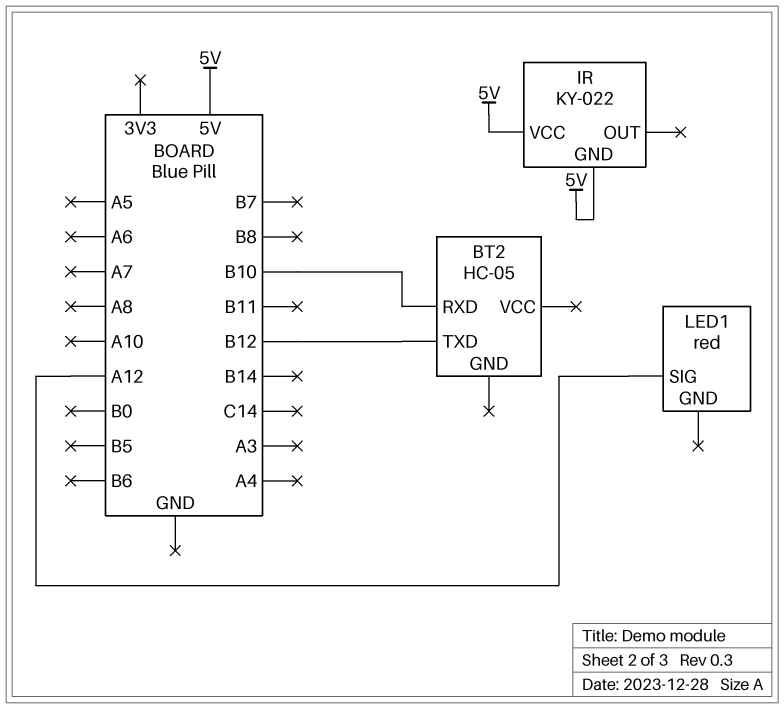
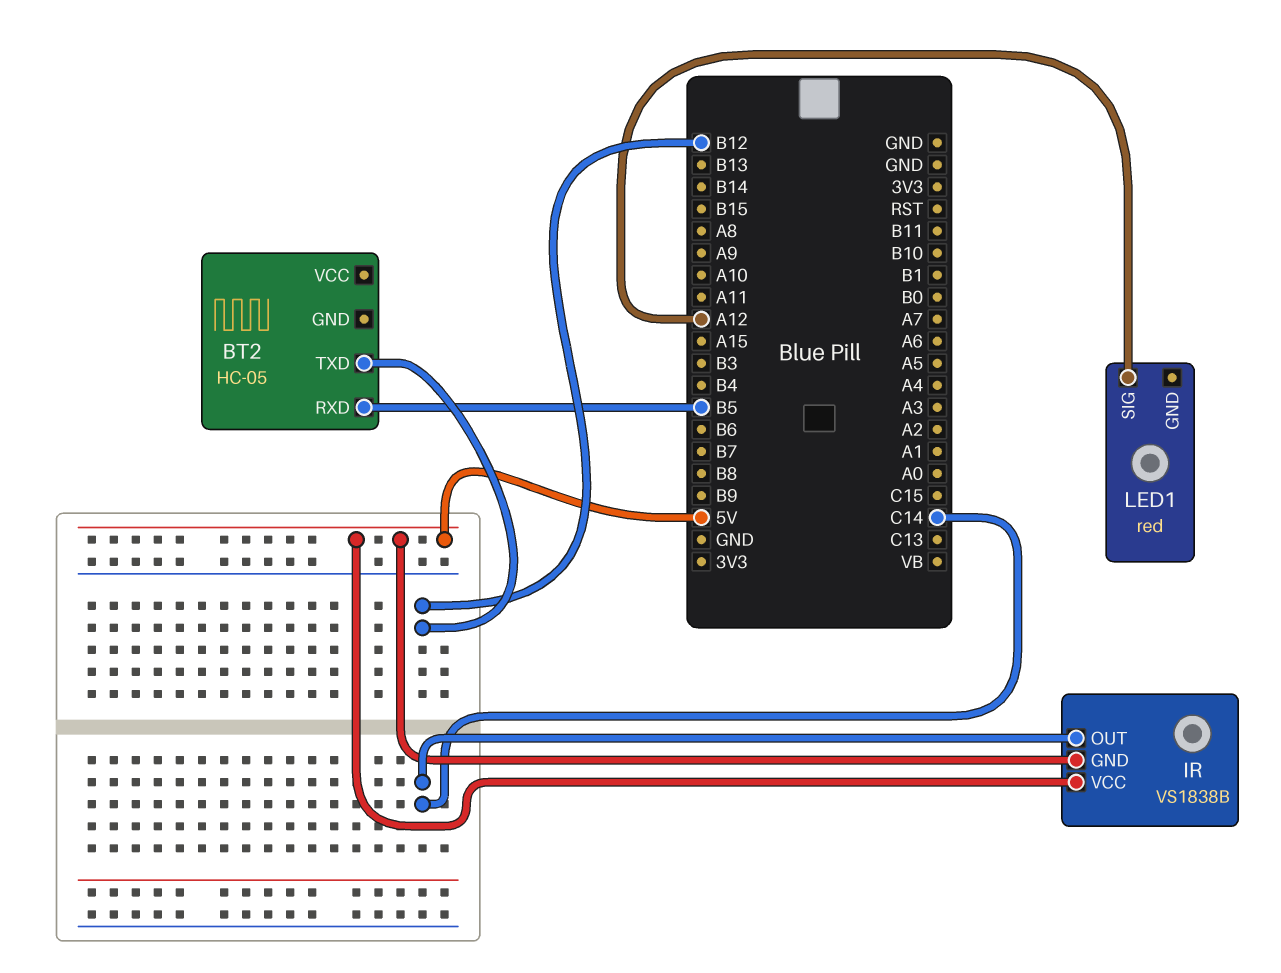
BT2 pin RXD: B10 -> B5
IR: KY-022 -> VS1838B
IR pin OUT: none -> C14

